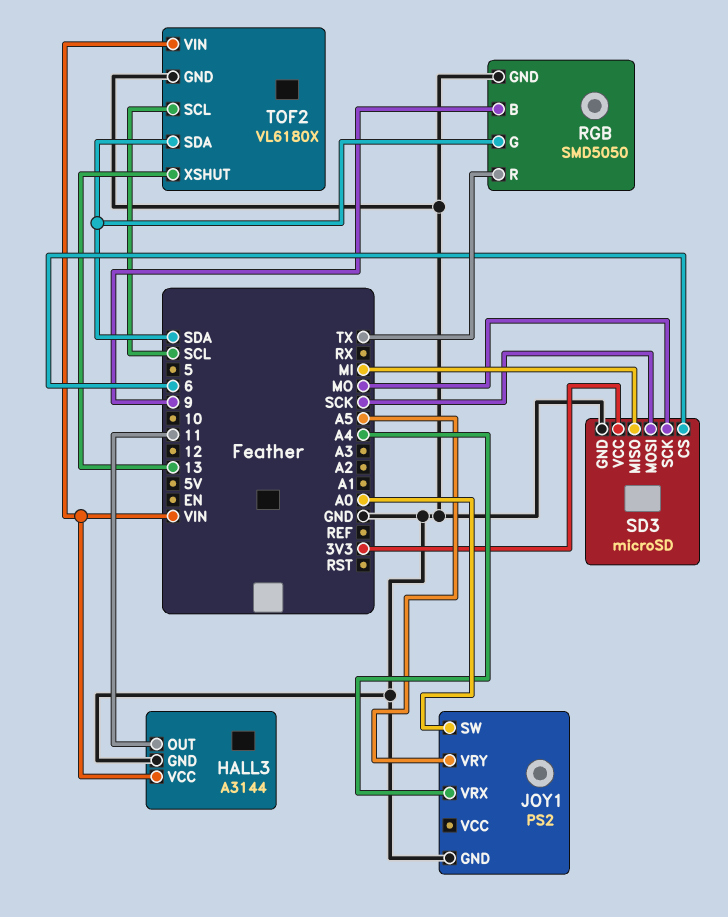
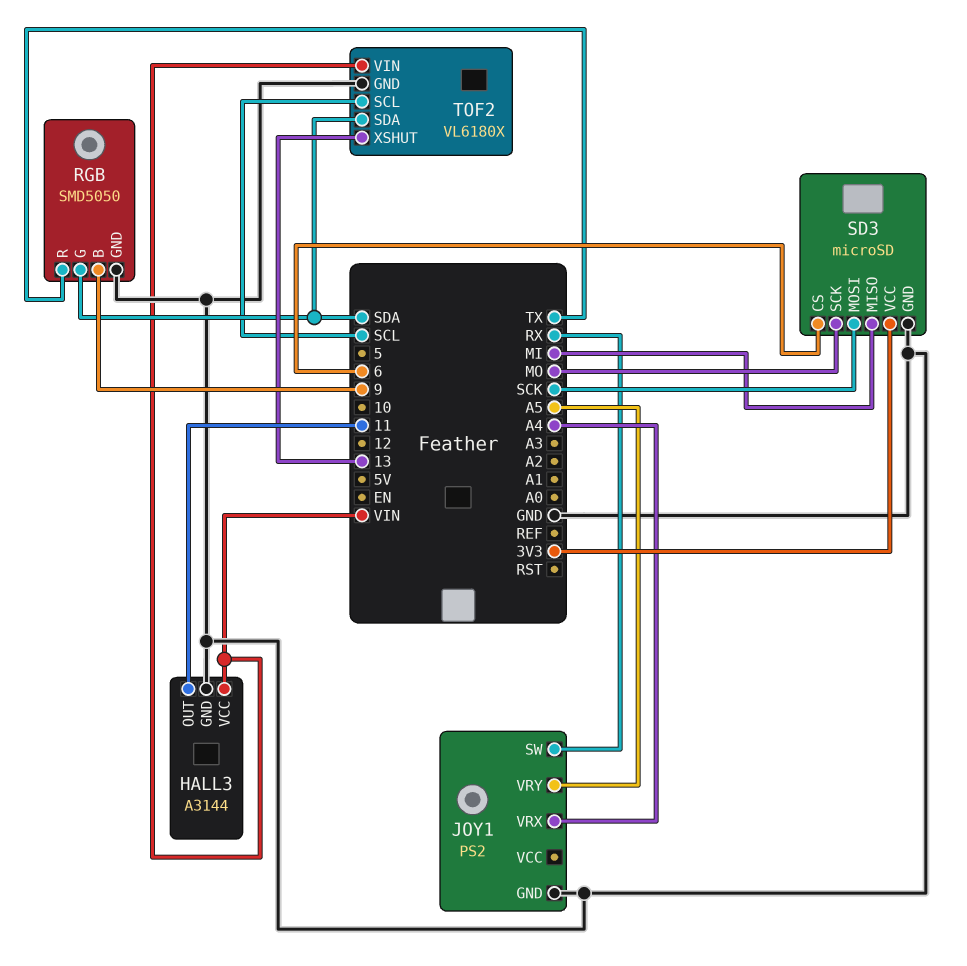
JOY1 pin SW: A0 -> RX

